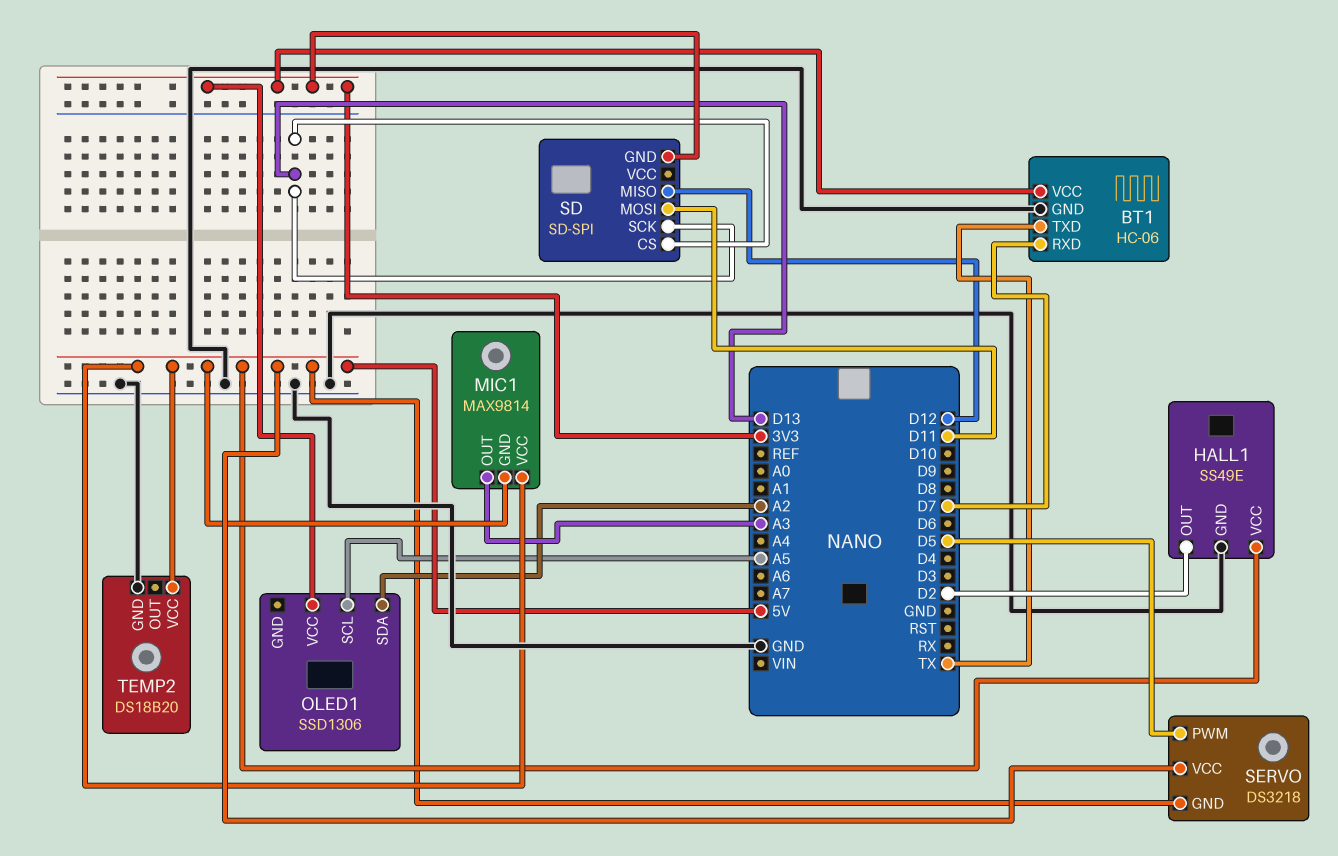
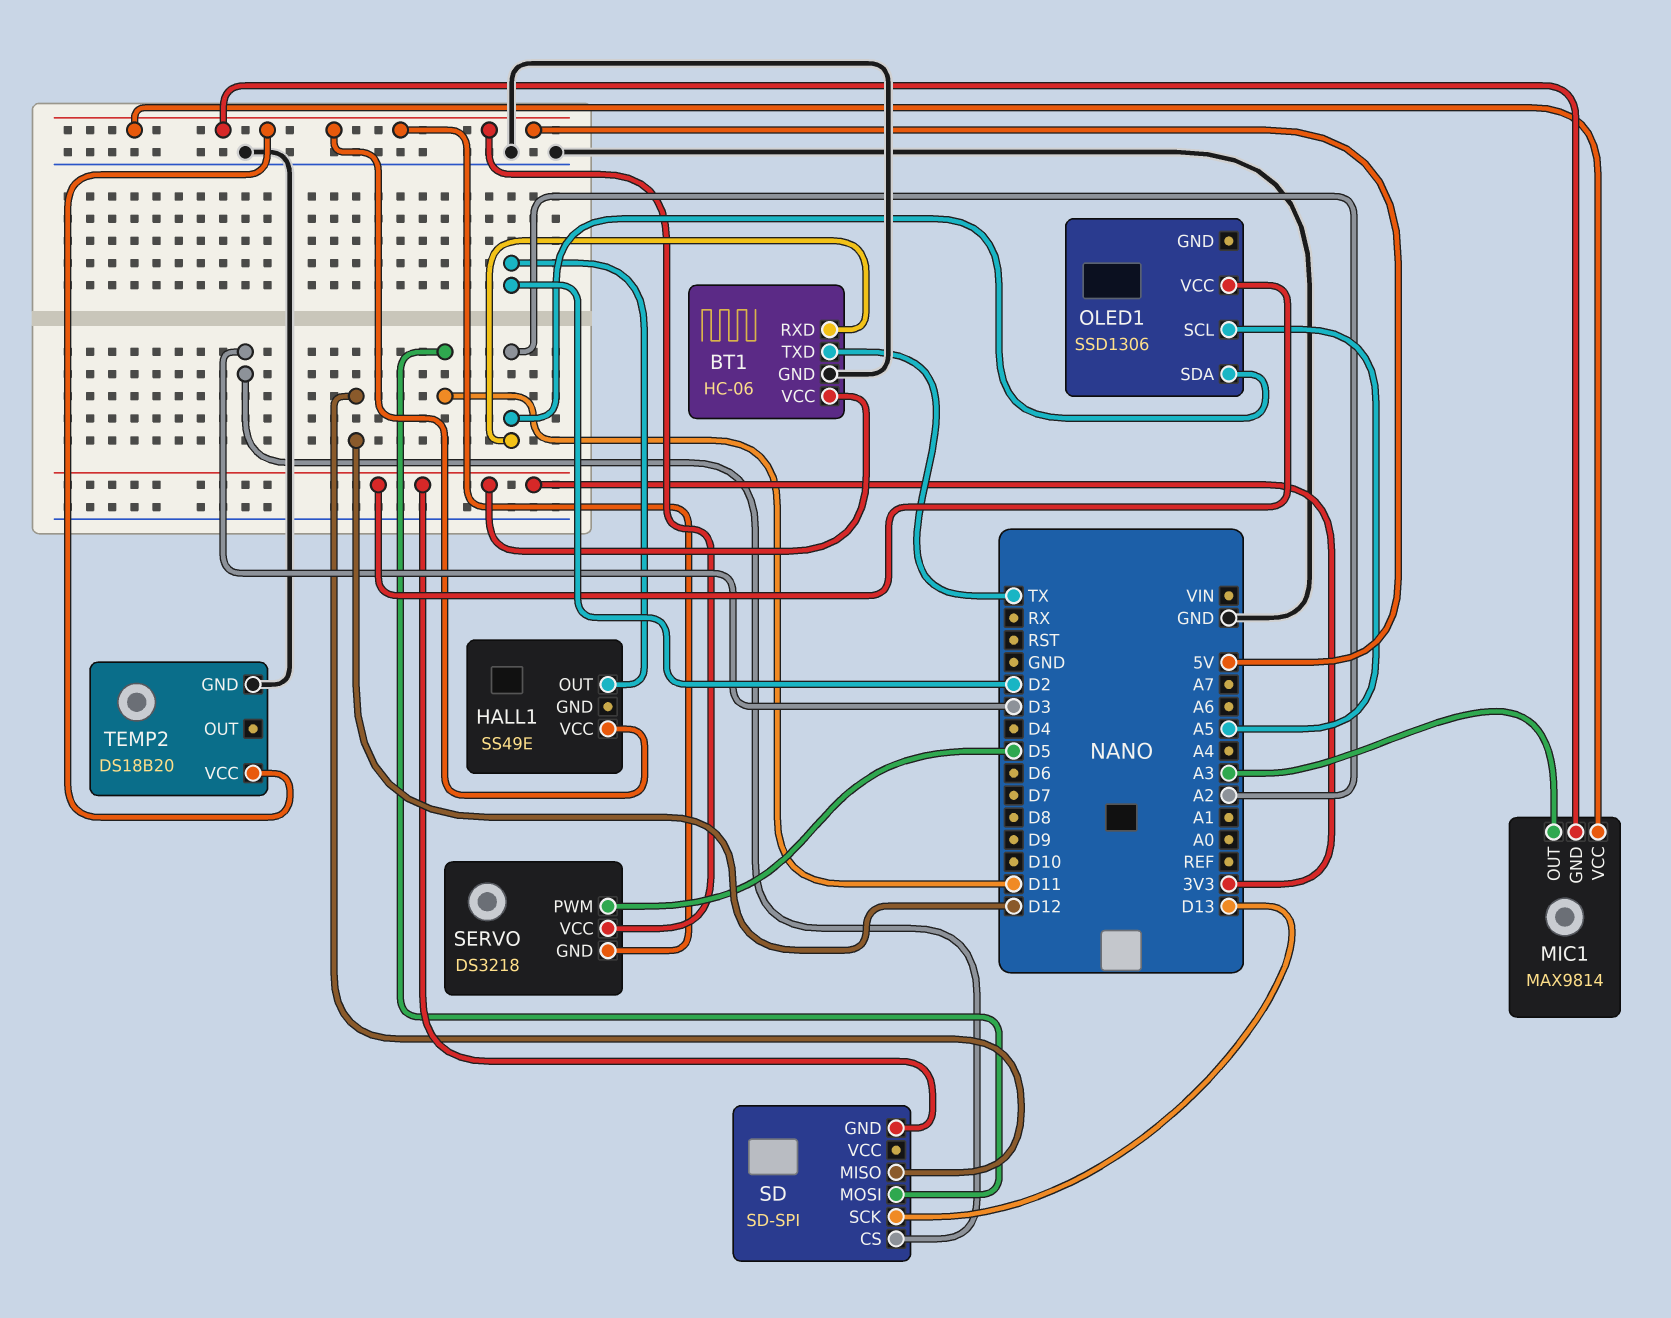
BT1 pin RXD: D7 -> A2
HALL1 pin GND: GND -> none
SD pin CS: D13 -> D3

